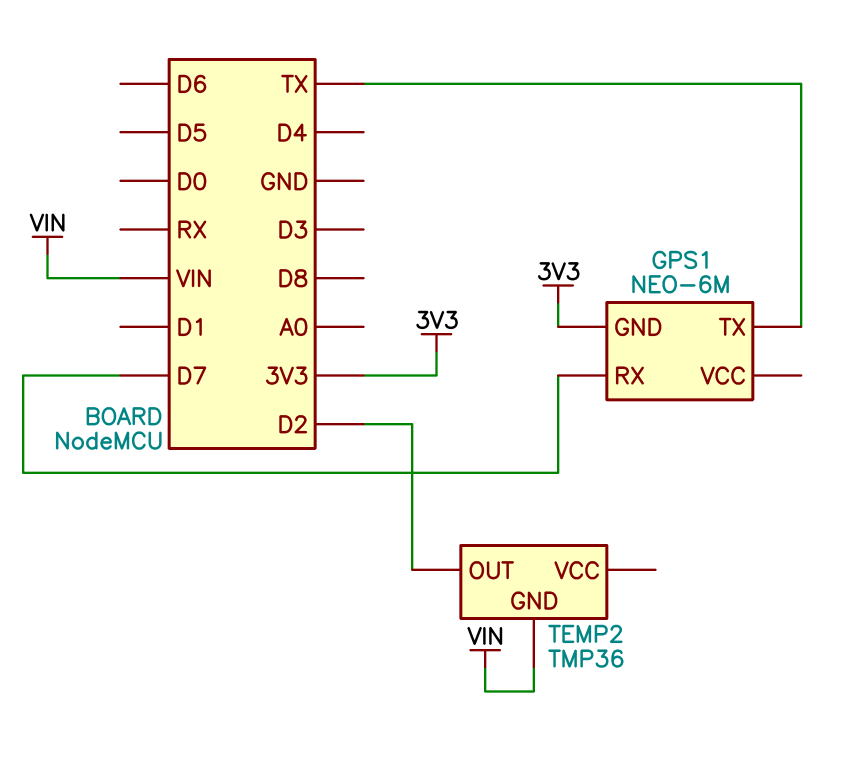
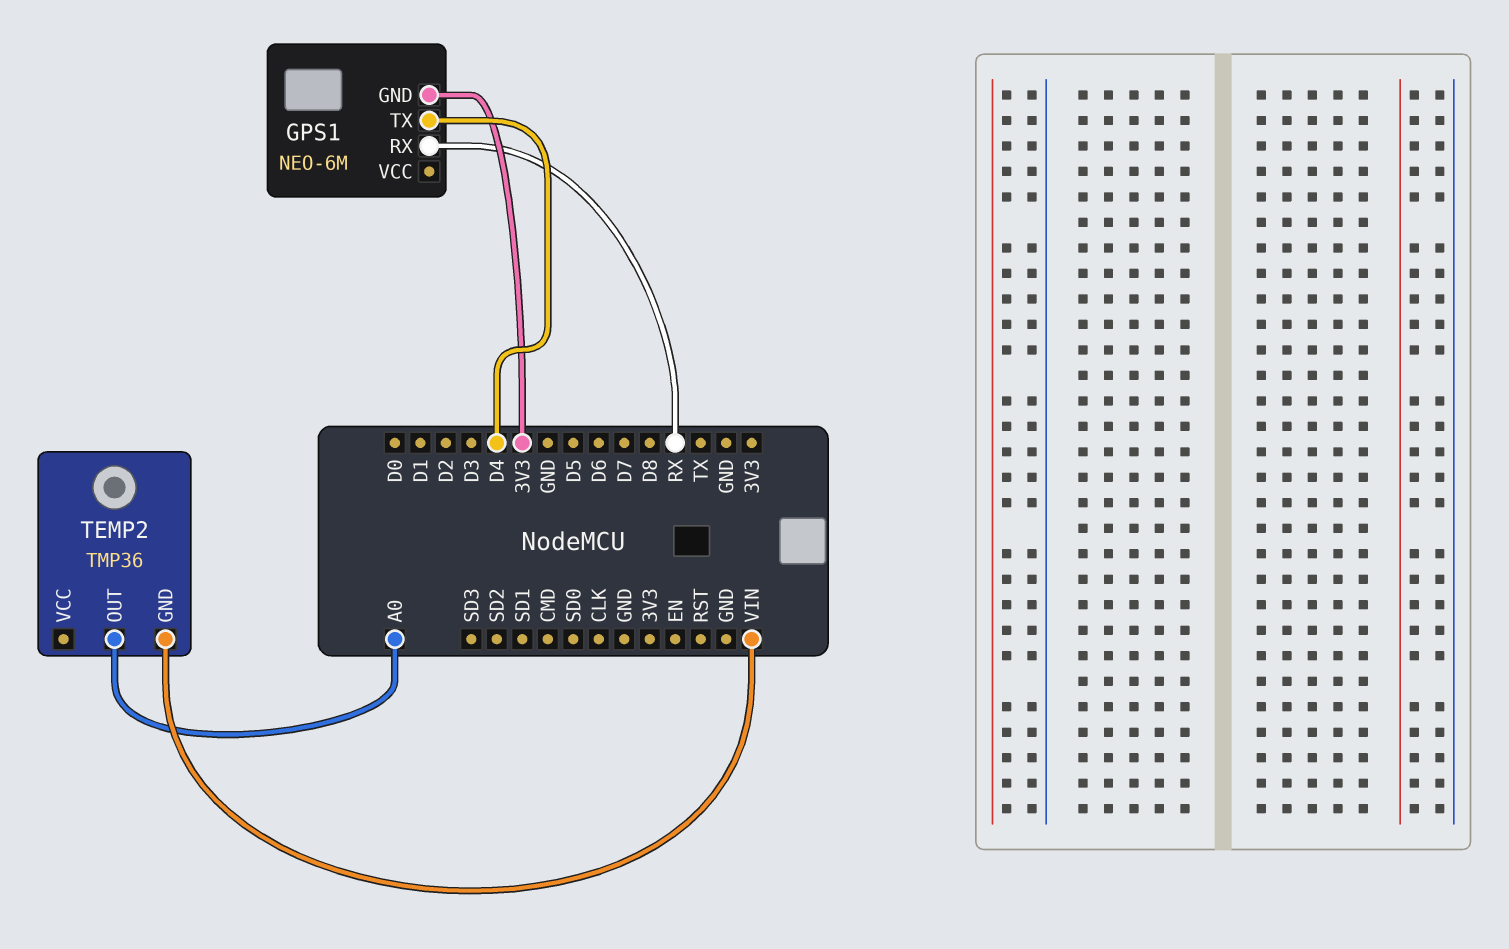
GPS1 pin RX: D7 -> RX
GPS1 pin TX: TX -> D4
TEMP2 pin OUT: D2 -> A0

